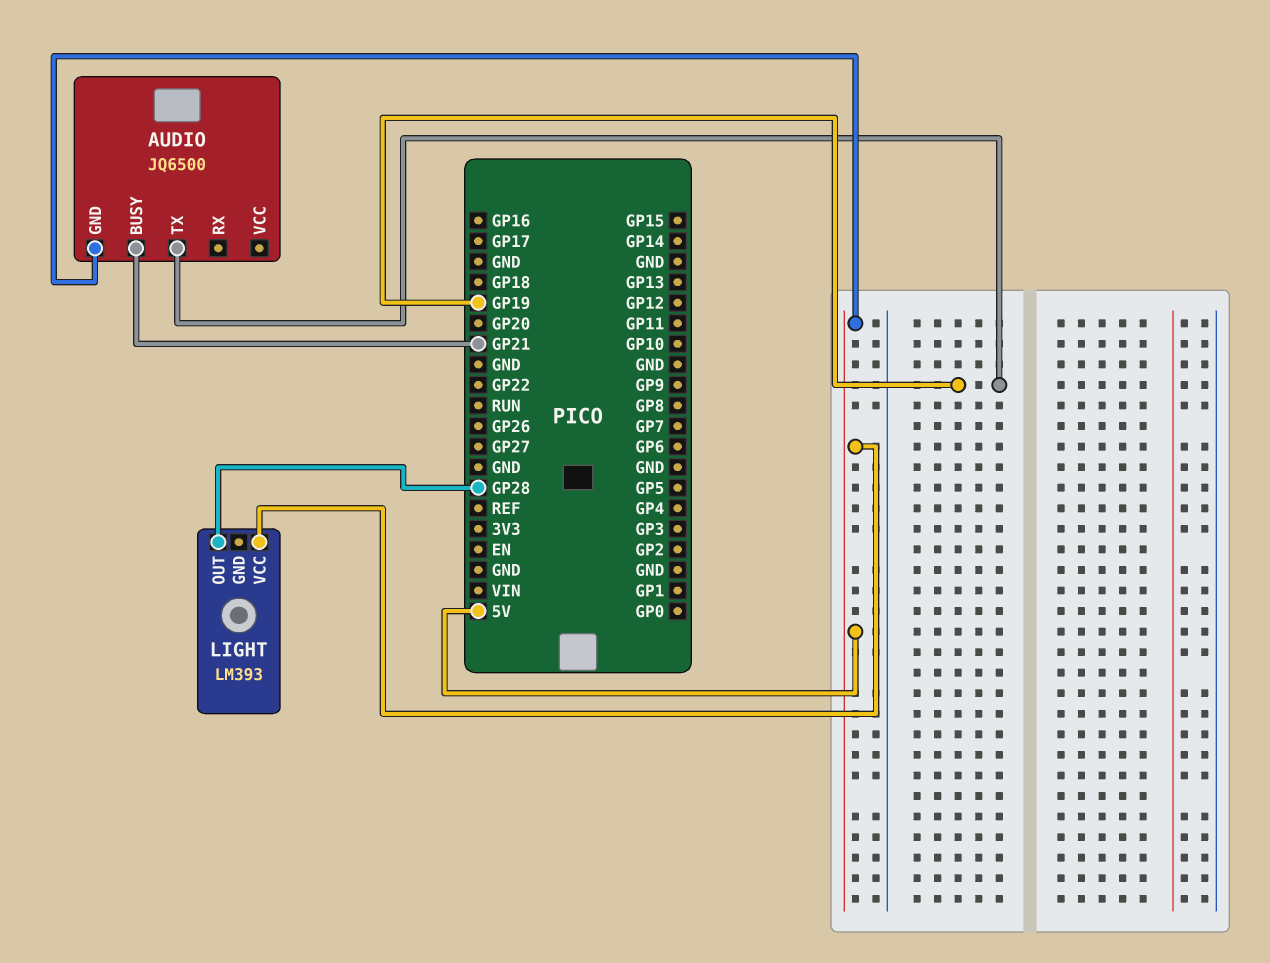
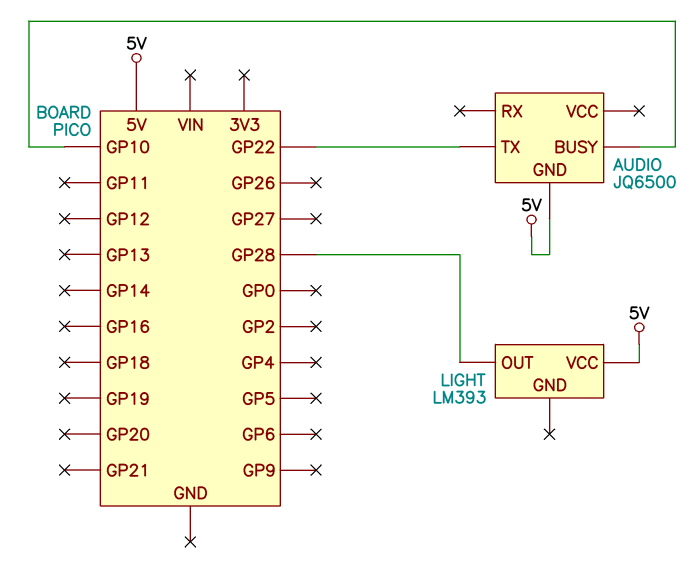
AUDIO pin BUSY: GP21 -> GP10
AUDIO pin TX: GP19 -> GP22

